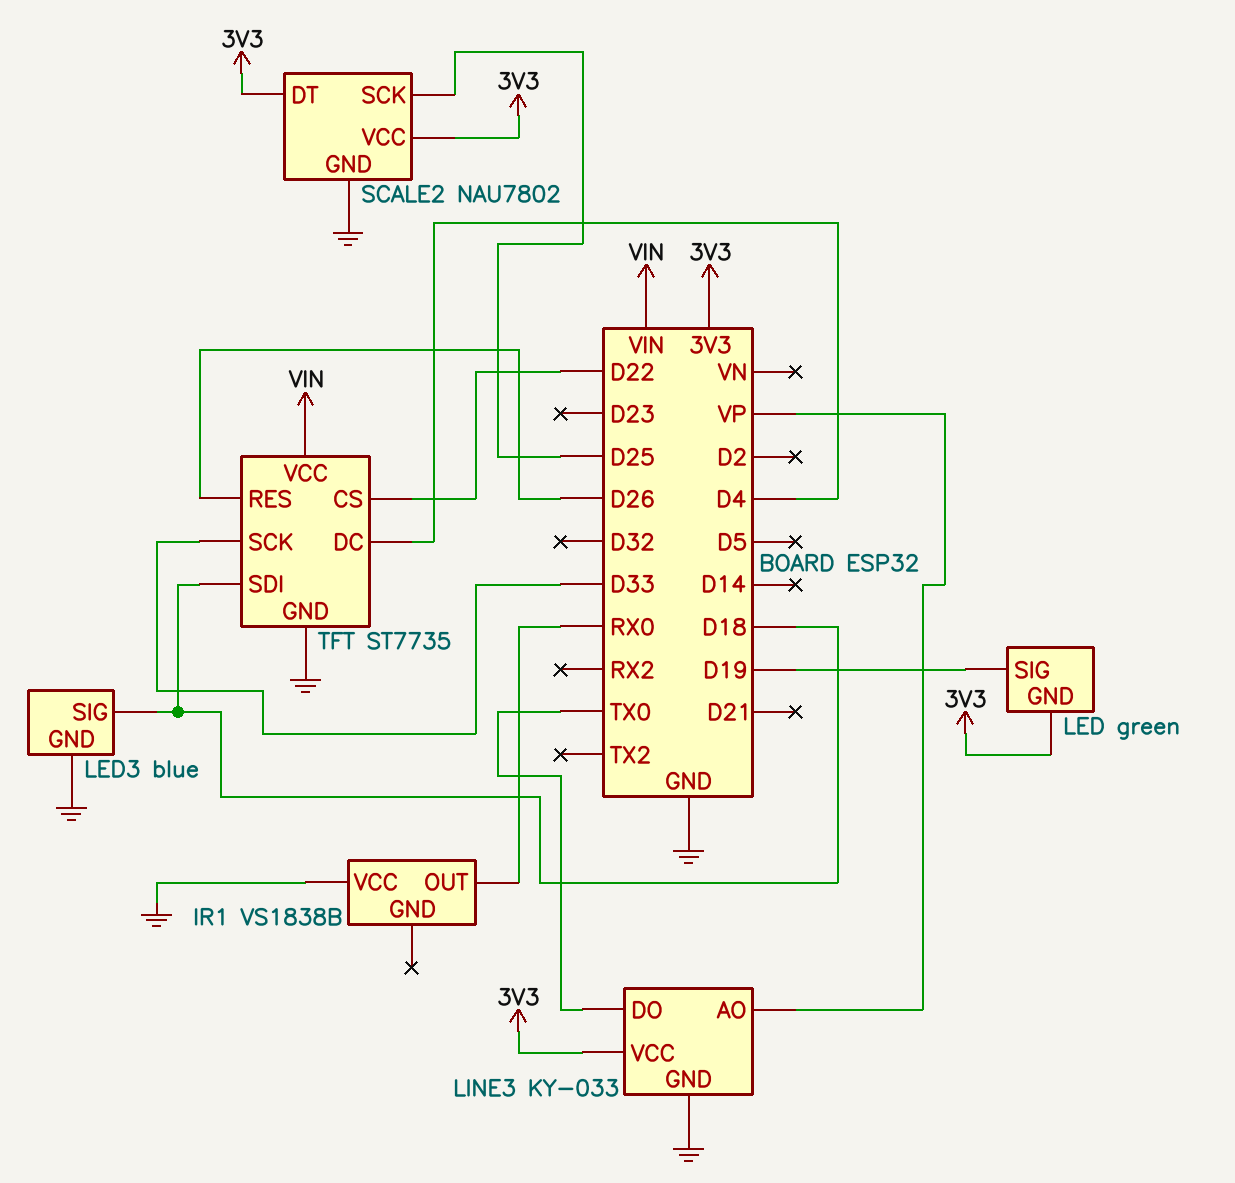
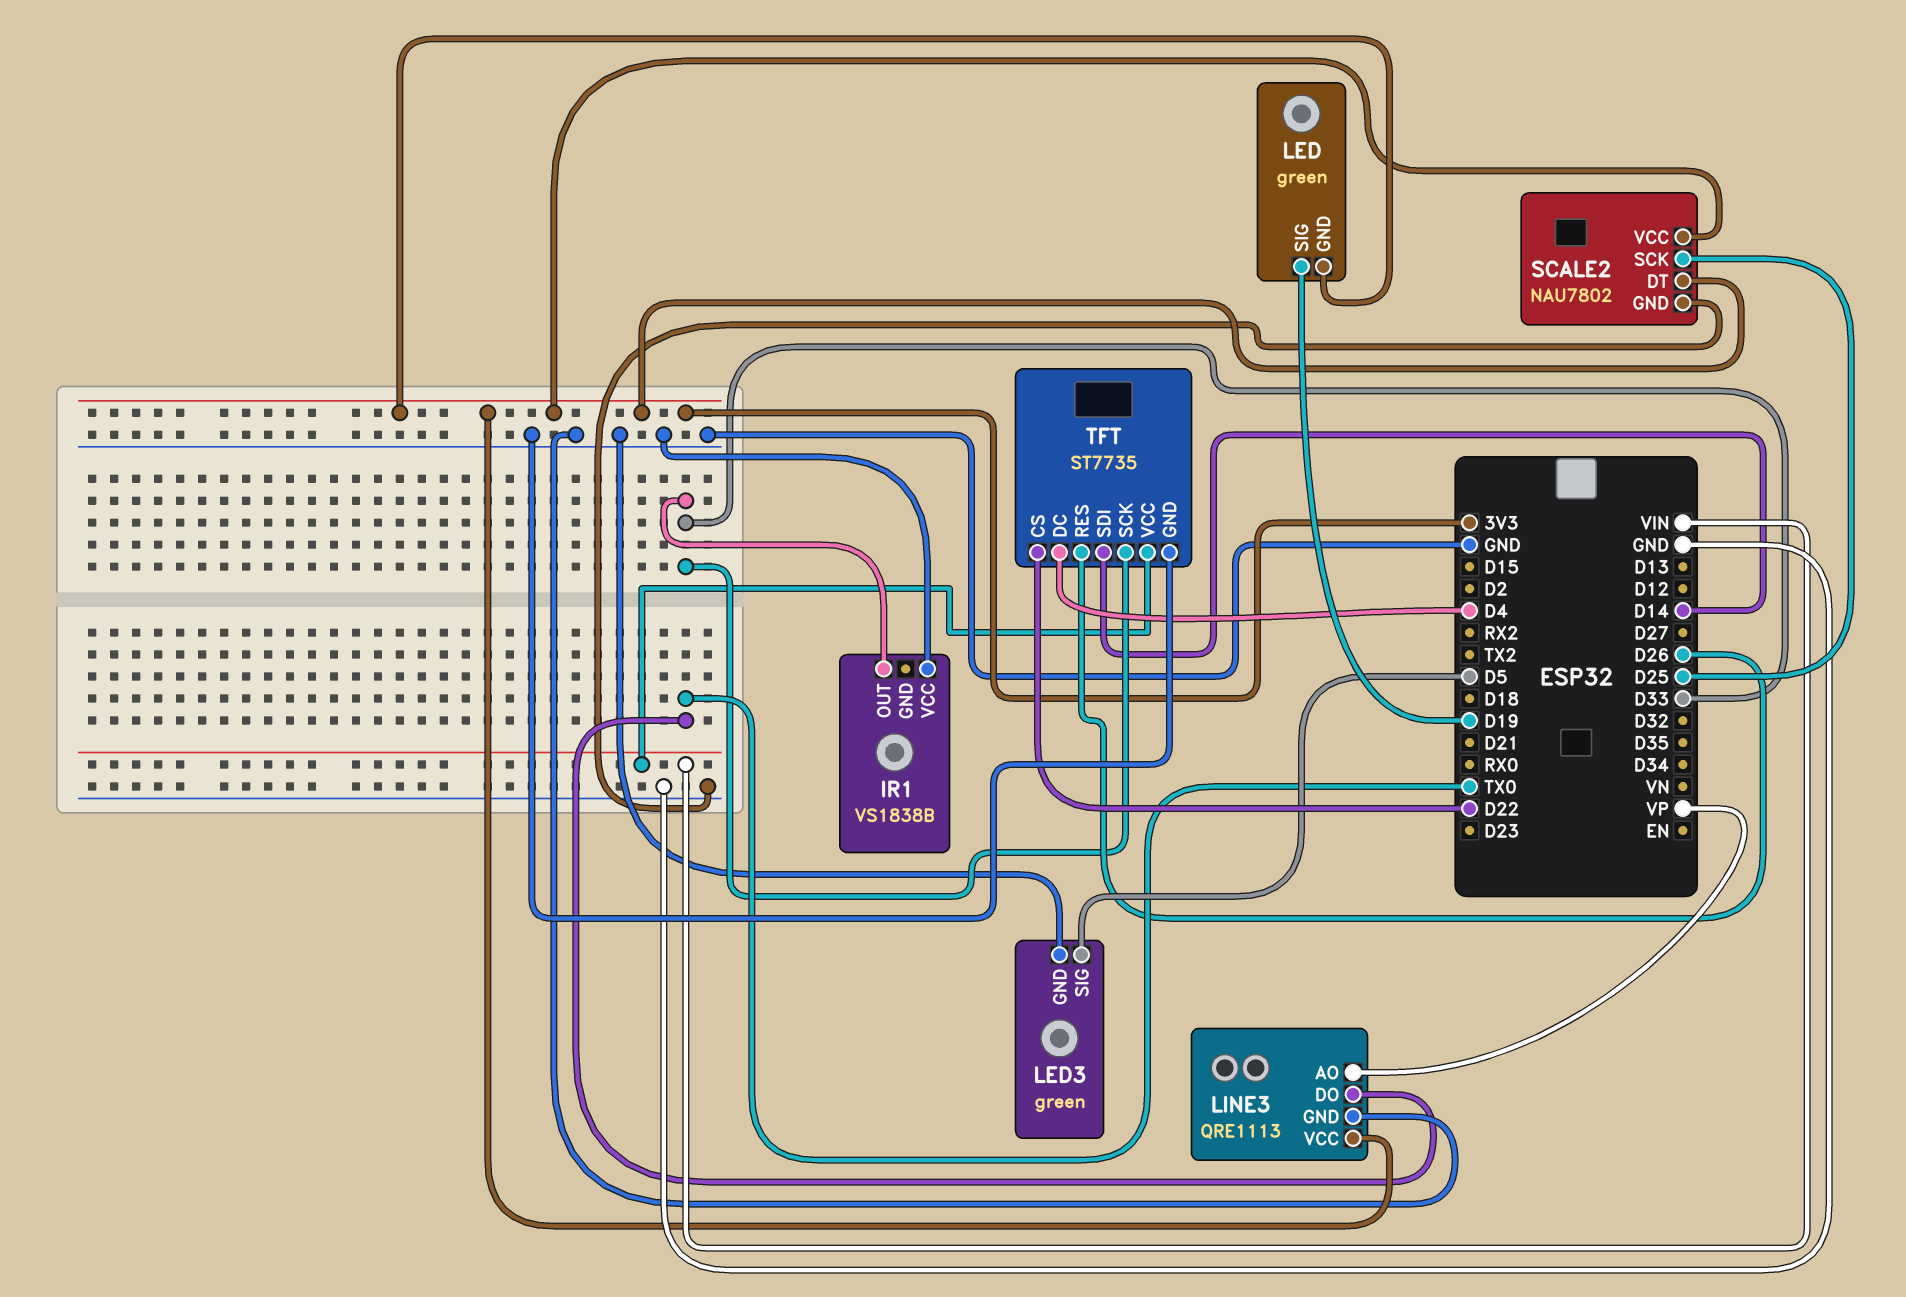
IR1 pin OUT: RX0 -> D33
LED3: blue -> green
LED3 pin SIG: D18 -> D5
LINE3: KY-033 -> QRE1113
TFT pin SDI: D18 -> D14

